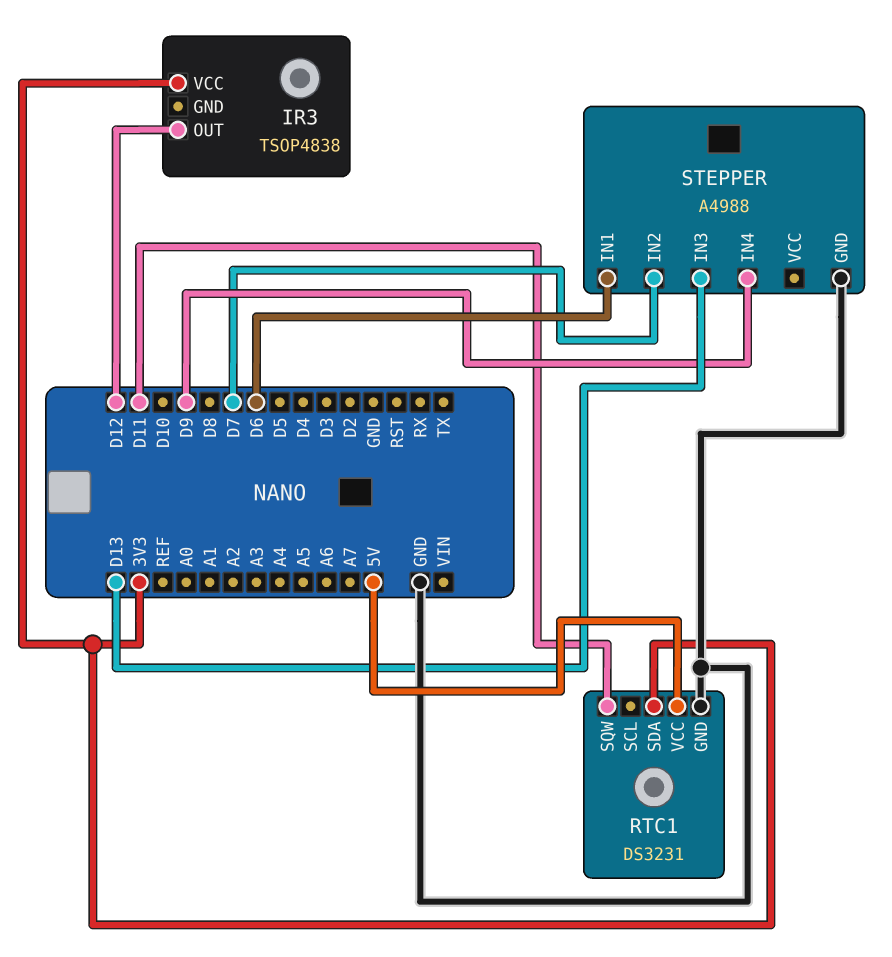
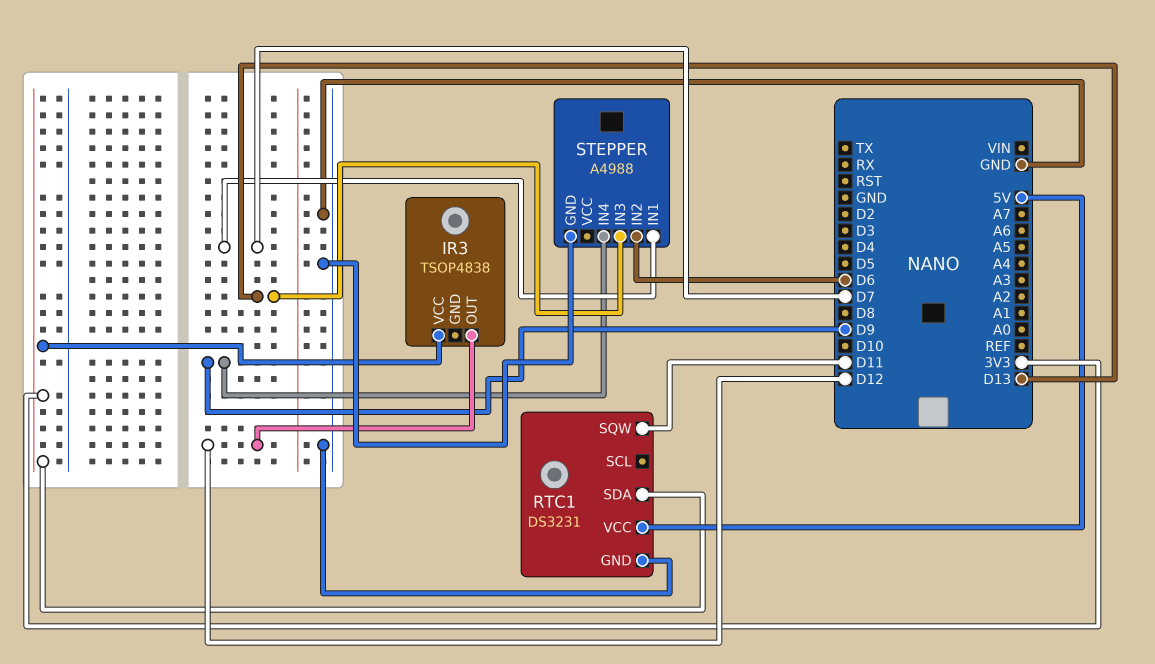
STEPPER pin IN1: D6 -> D7
STEPPER pin IN2: D7 -> D6

